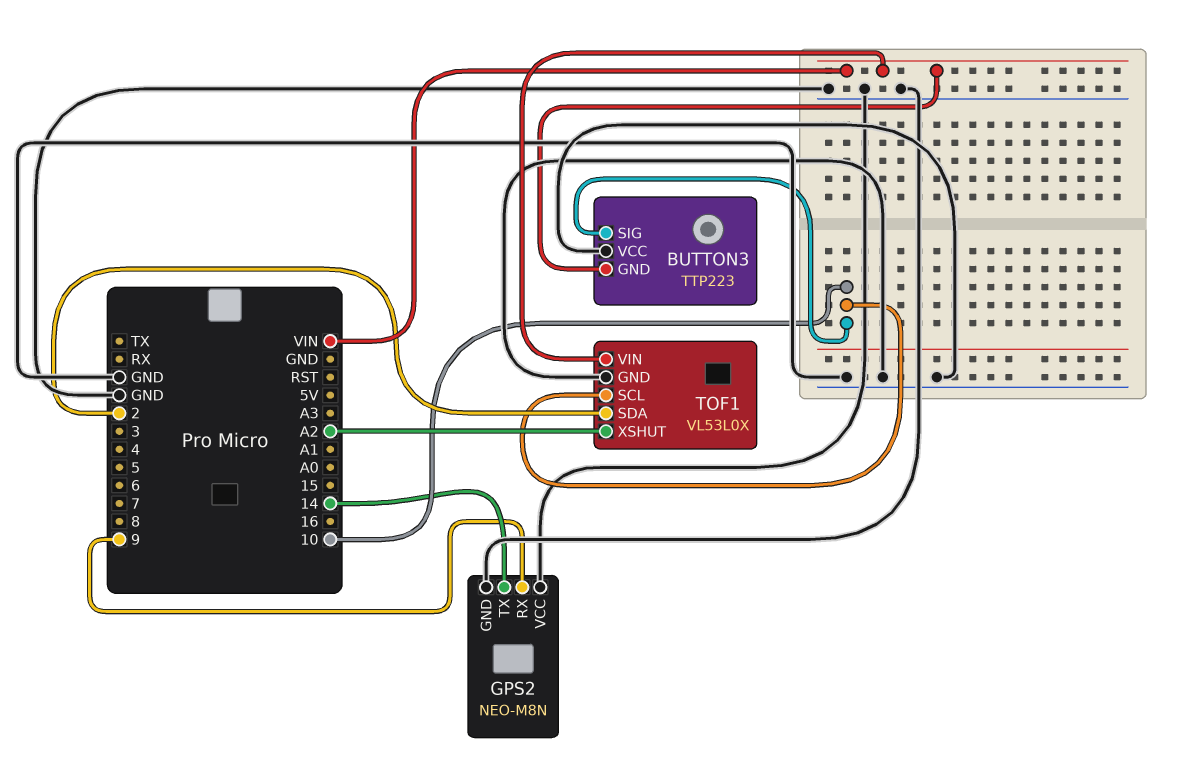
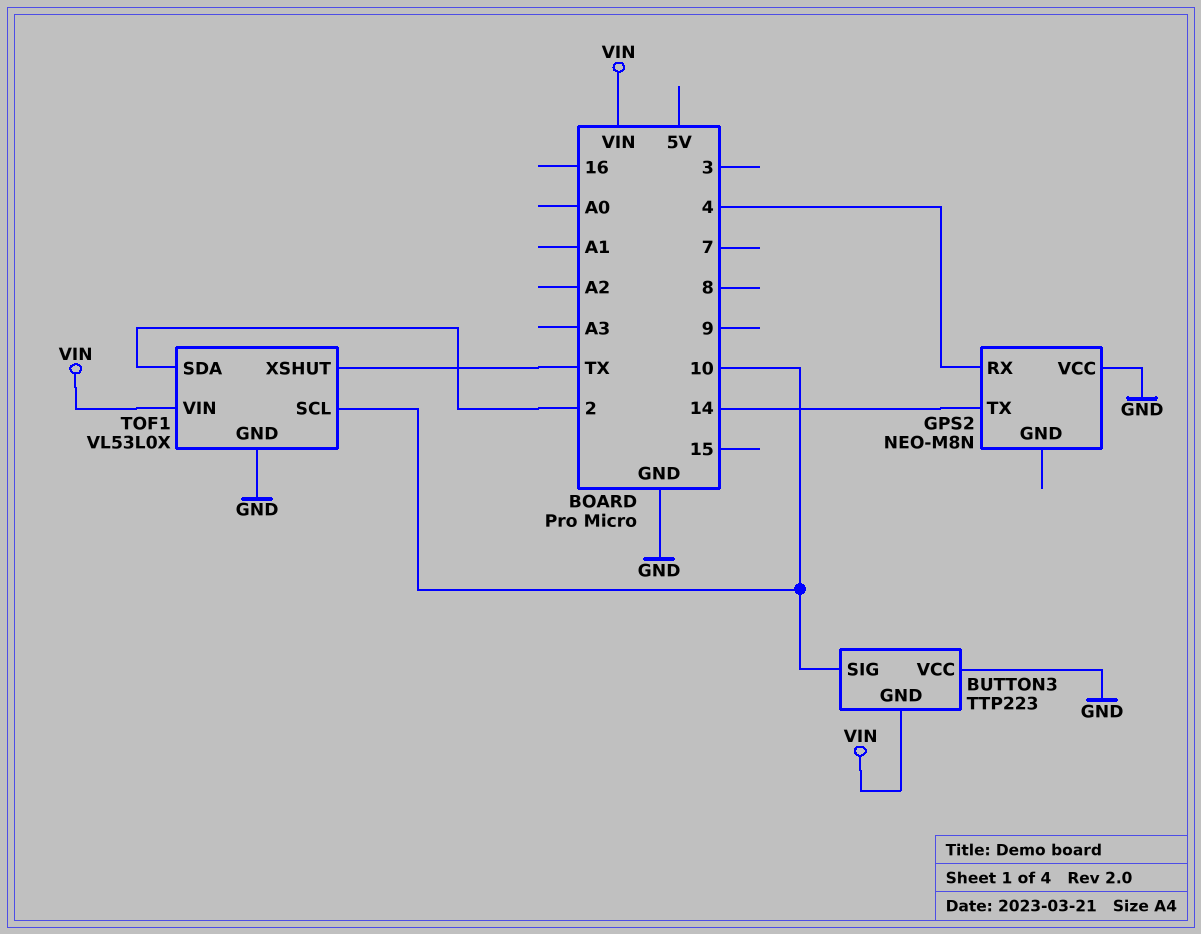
GPS2 pin GND: GND -> none
GPS2 pin RX: 9 -> 4
TOF1 pin XSHUT: A2 -> TX

